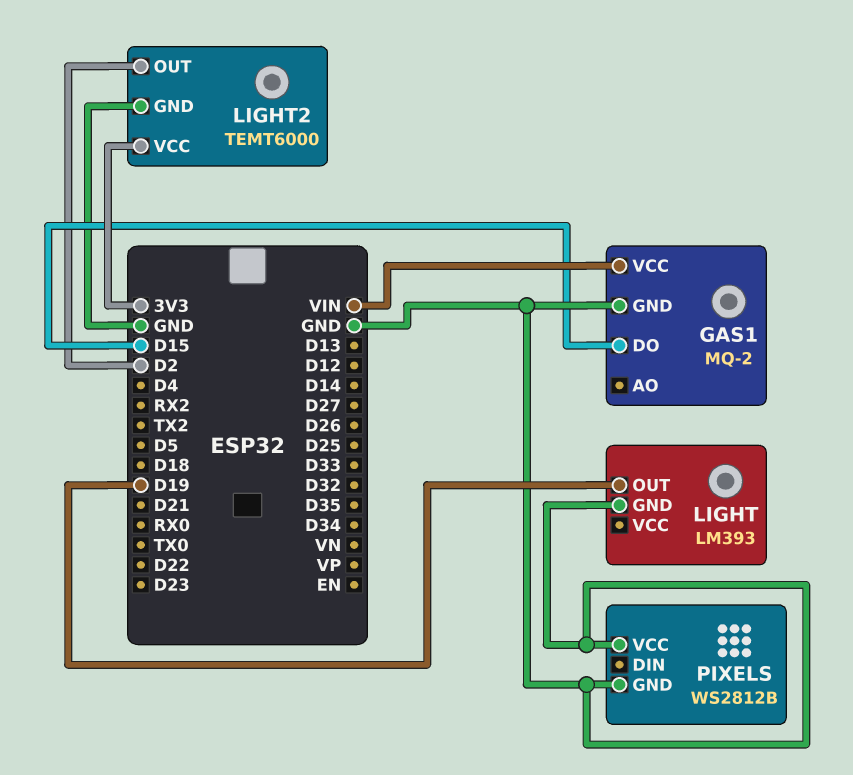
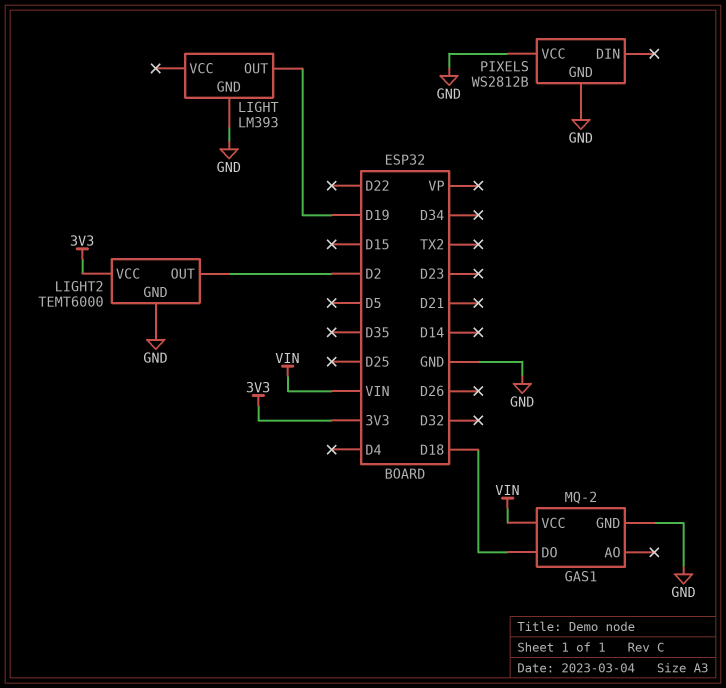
GAS1 pin DO: D15 -> D18

